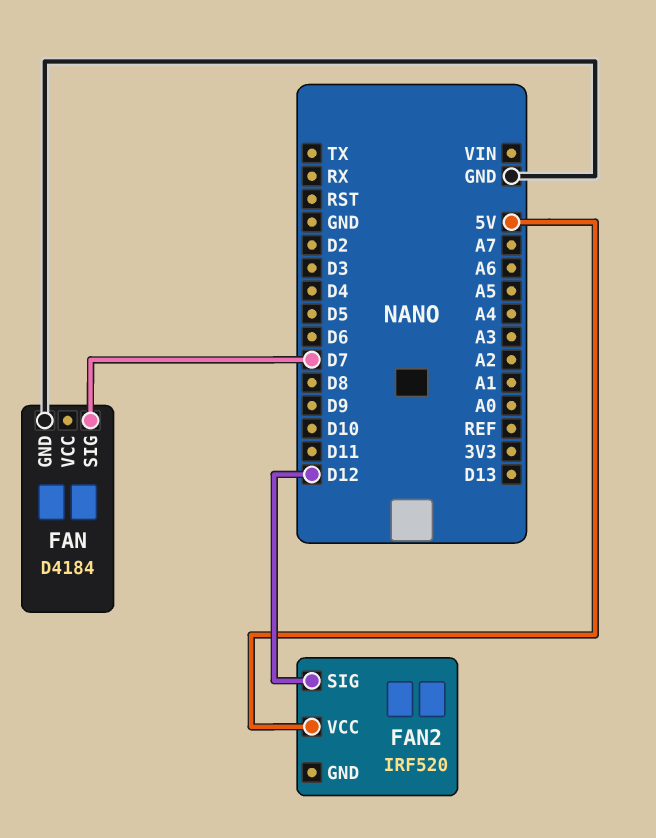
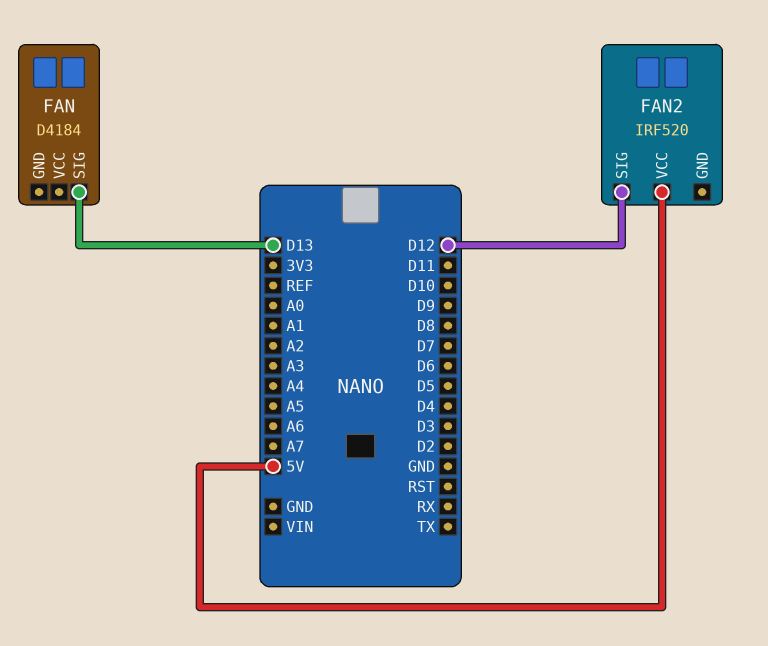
FAN pin GND: GND -> none
FAN pin SIG: D7 -> D13

